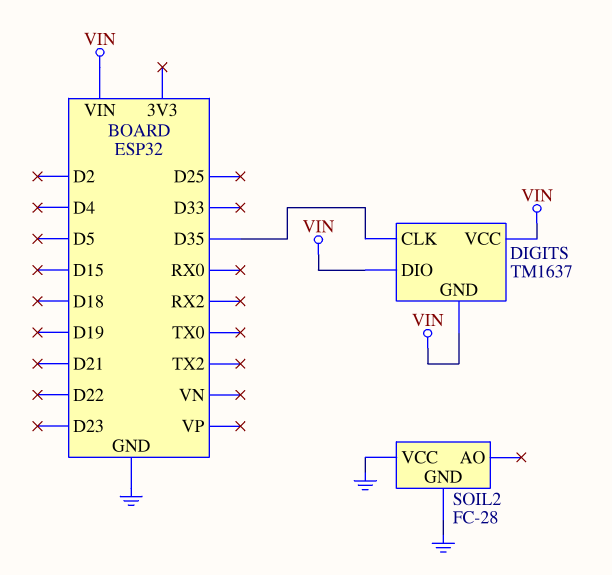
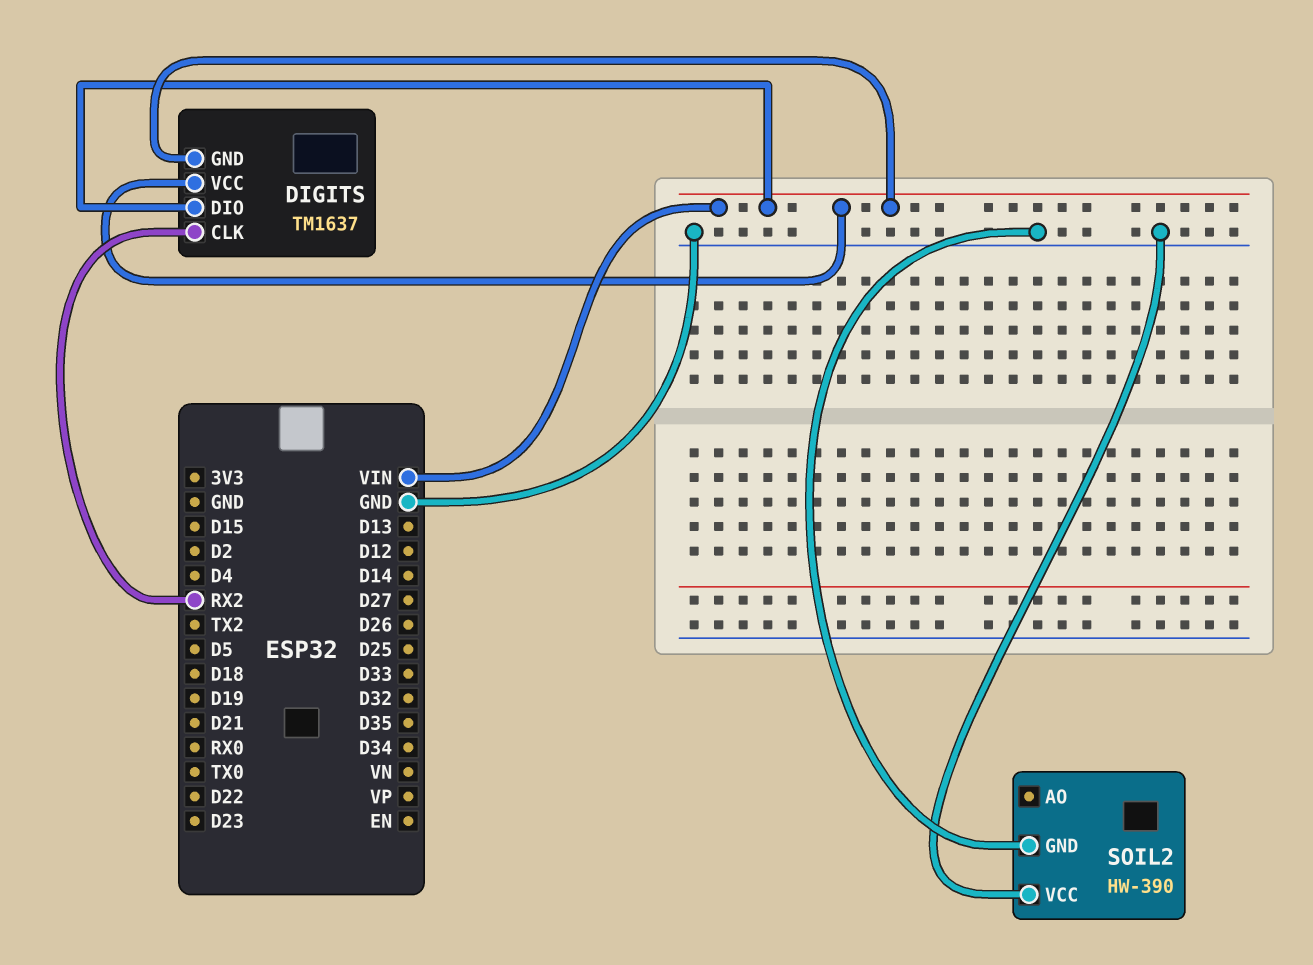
DIGITS pin CLK: D35 -> RX2
SOIL2: FC-28 -> HW-390

